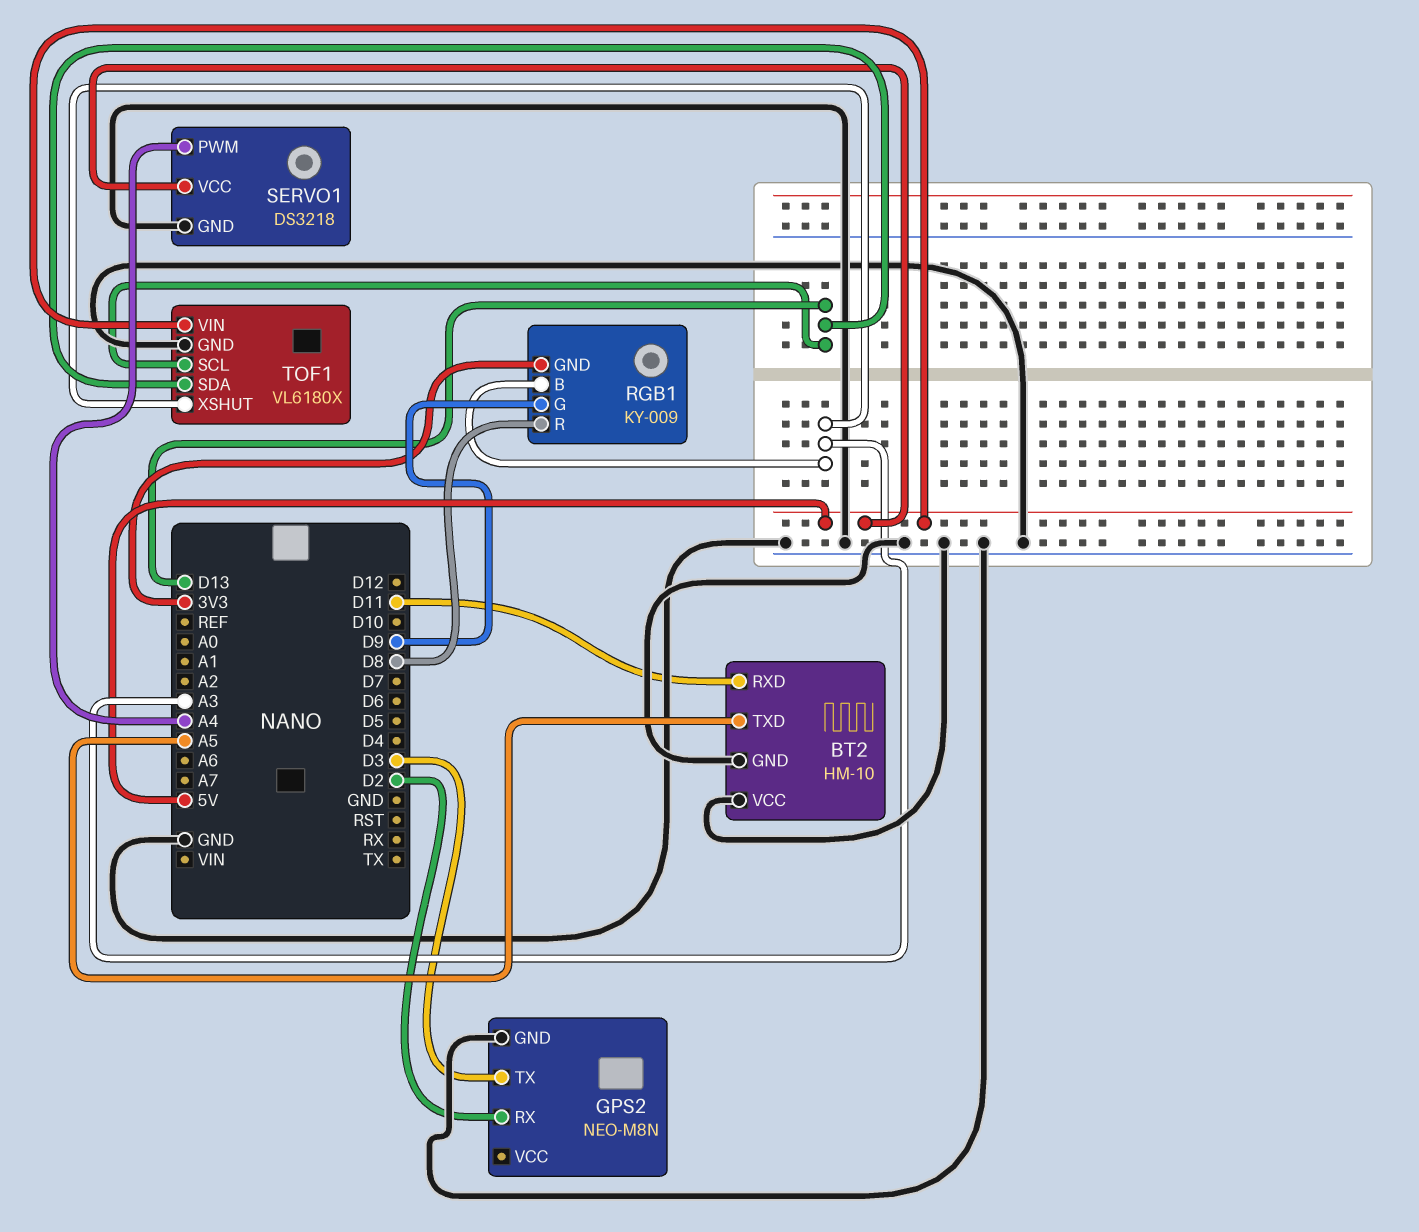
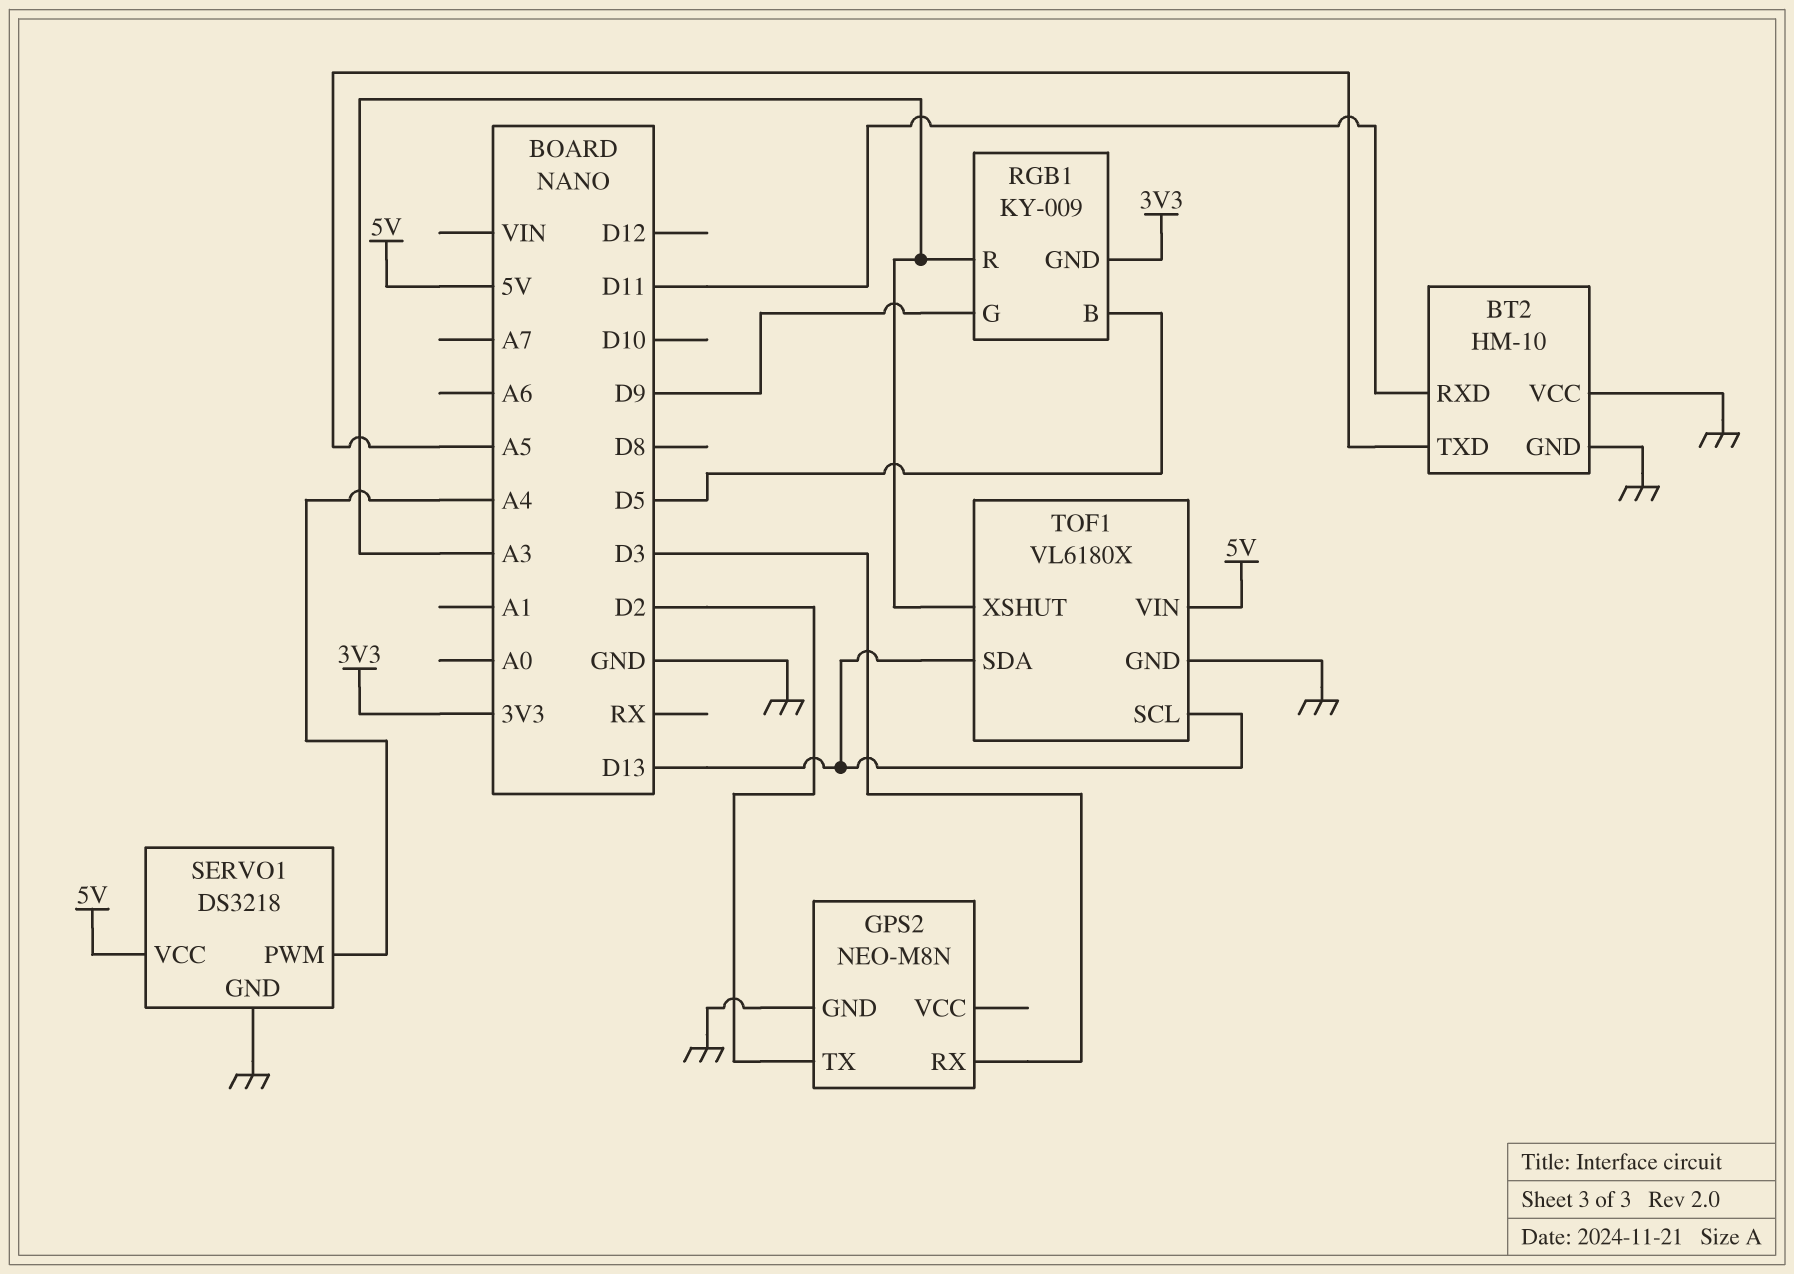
GPS2 pin RX: D2 -> D3
GPS2 pin TX: D3 -> D2
RGB1 pin B: A3 -> D5
RGB1 pin R: D8 -> A3

